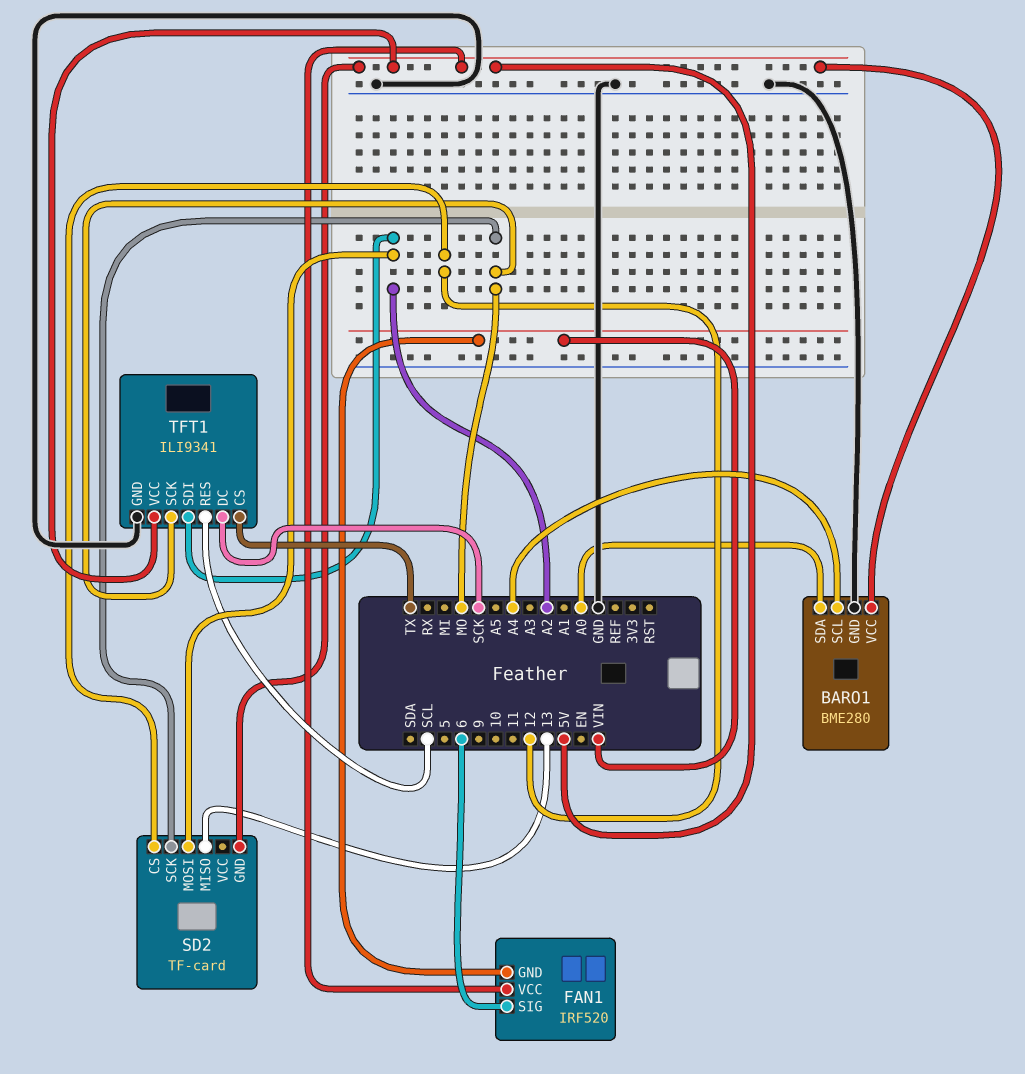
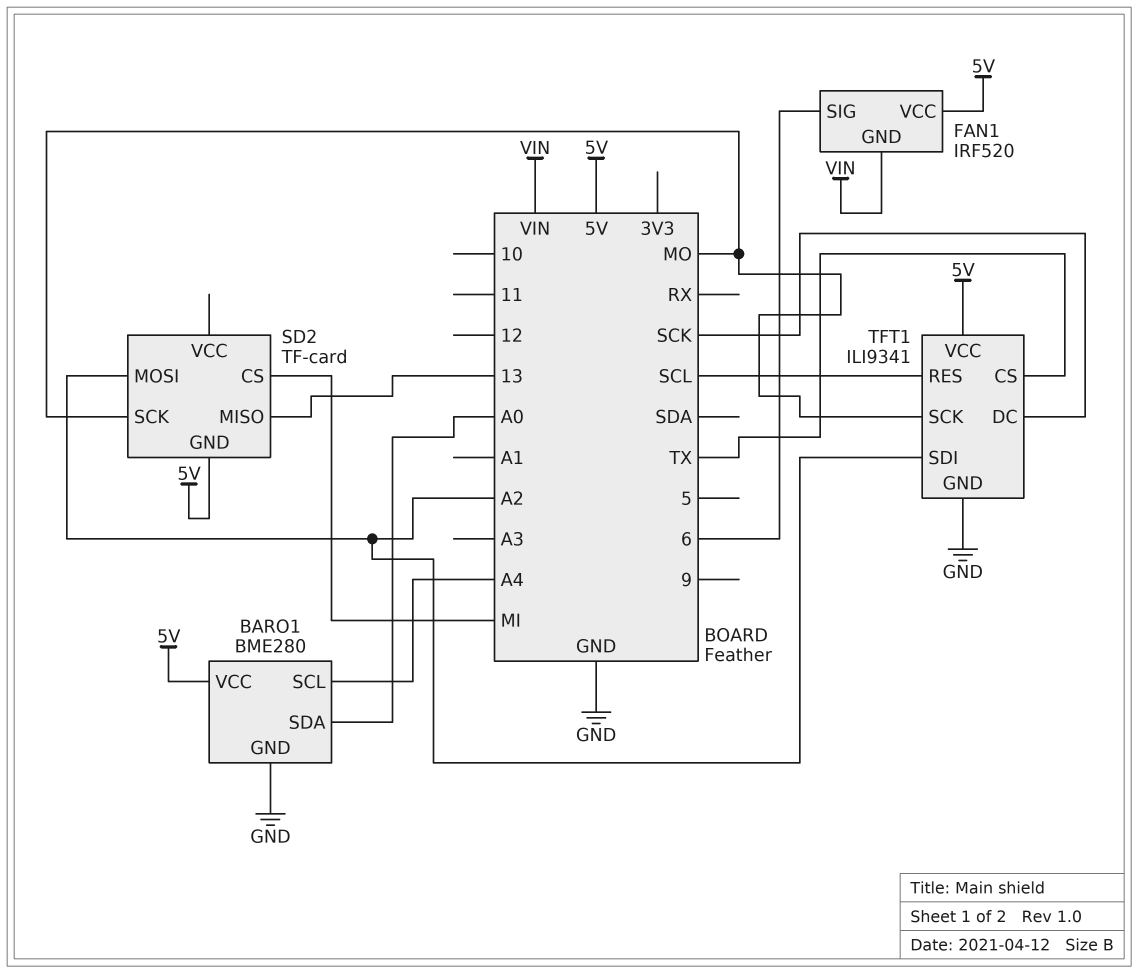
SD2 pin CS: 12 -> MI

